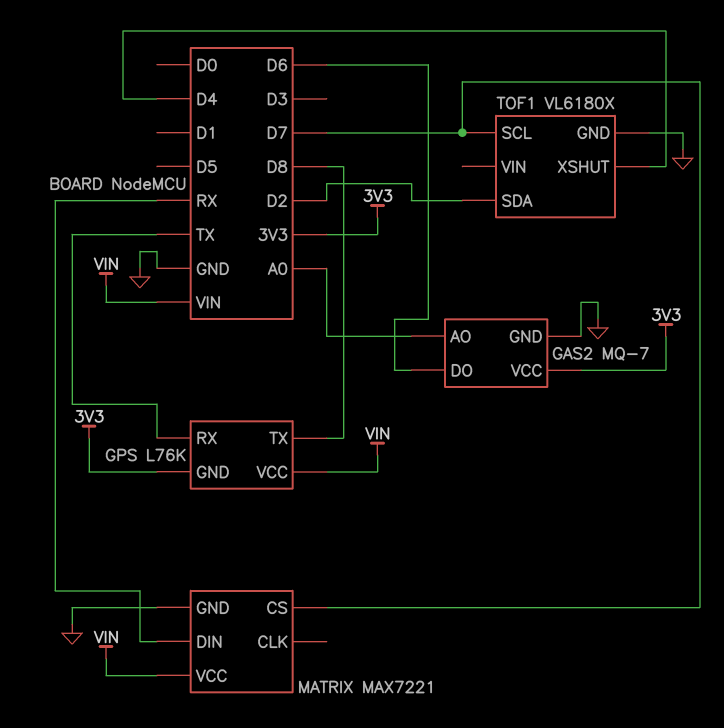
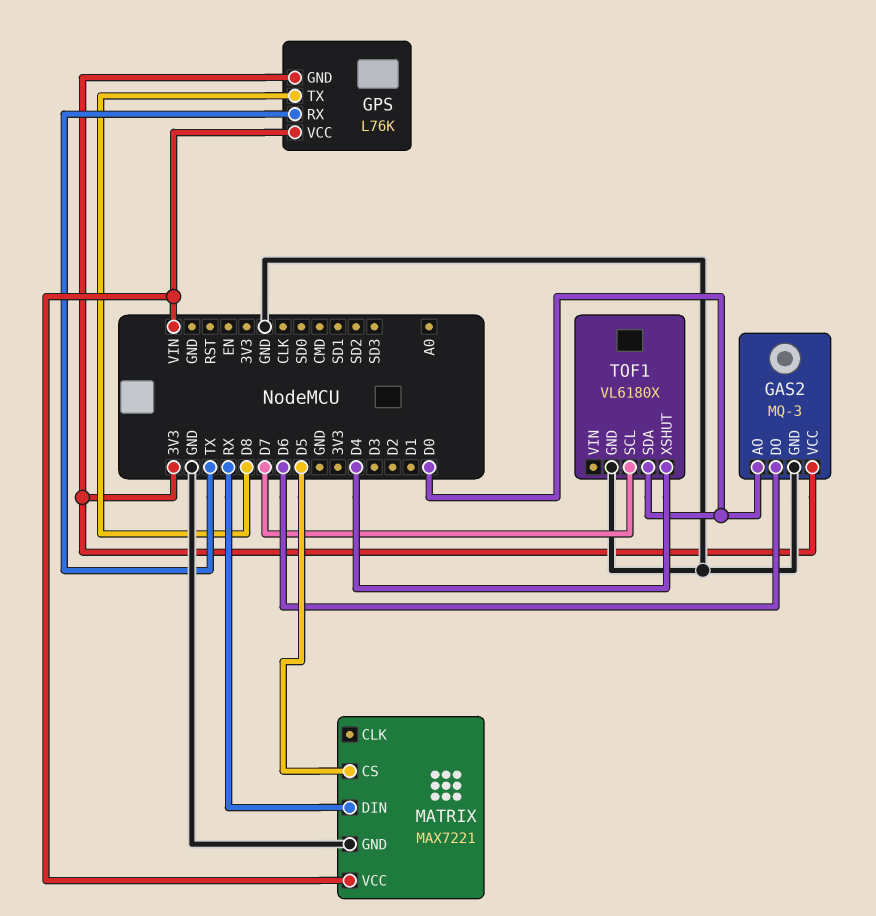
GAS2: MQ-7 -> MQ-3
GAS2 pin AO: A0 -> D0
MATRIX pin CS: D7 -> D5
TOF1 pin SDA: D2 -> D0

